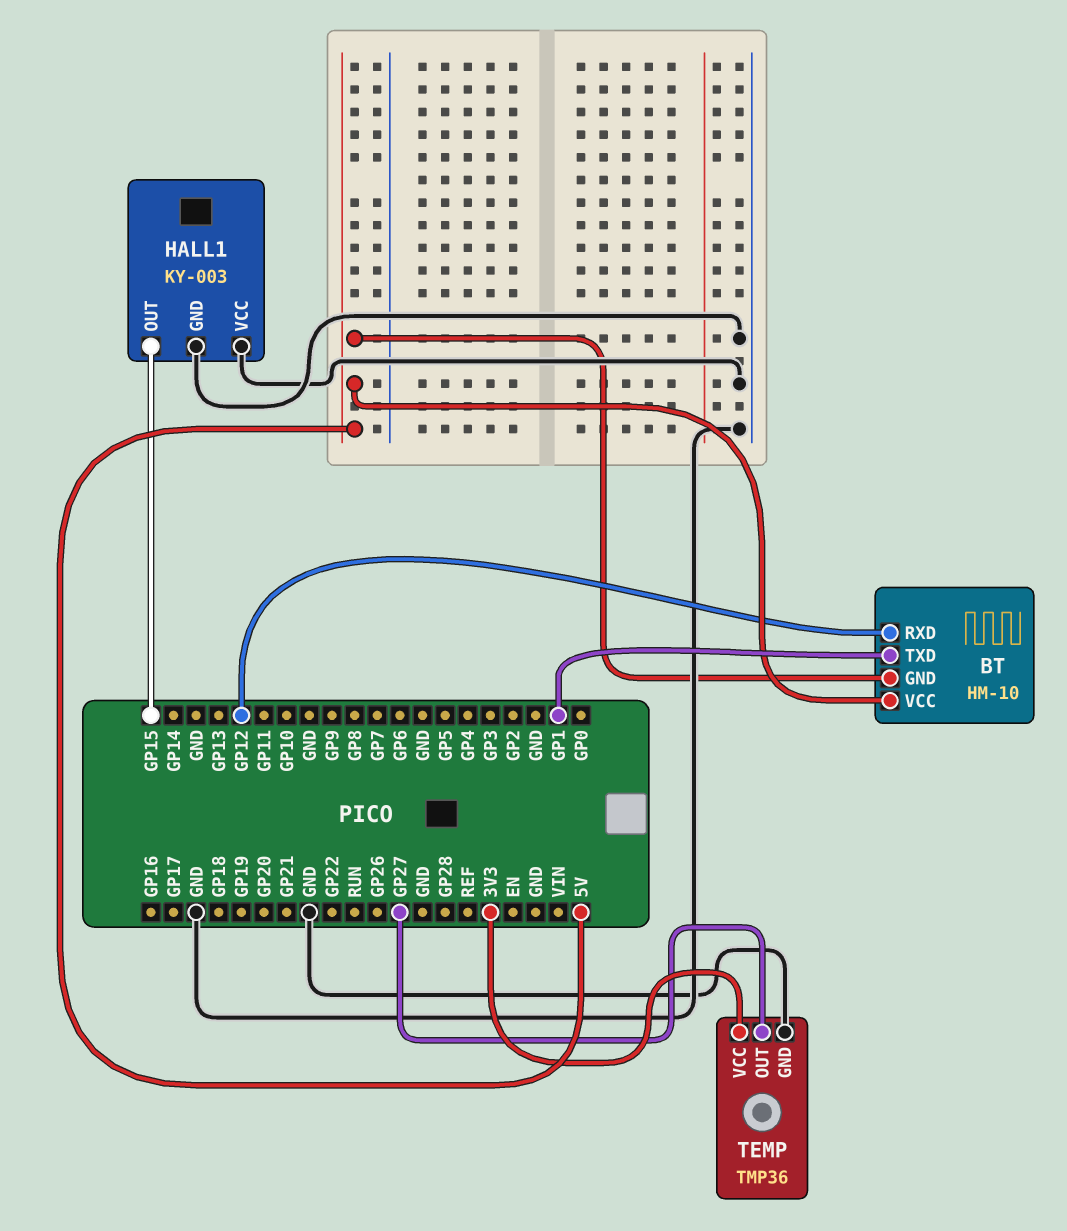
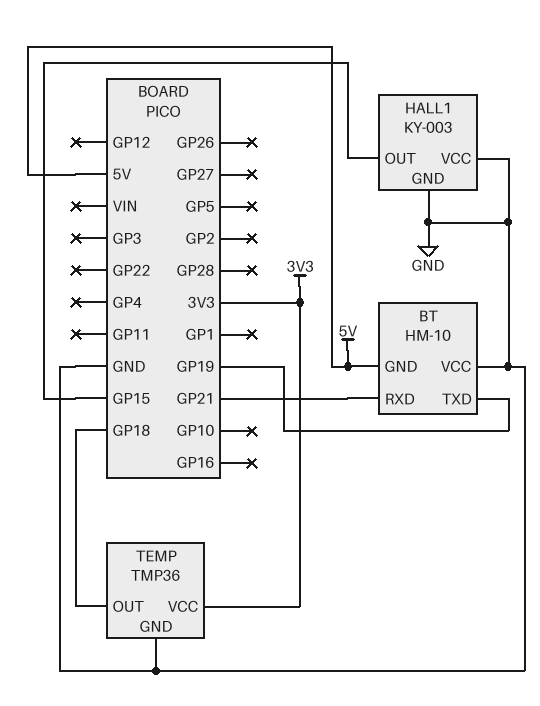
BT pin RXD: GP12 -> GP21
BT pin TXD: GP1 -> GP19
BT pin VCC: 5V -> GND
TEMP pin OUT: GP27 -> GP18

